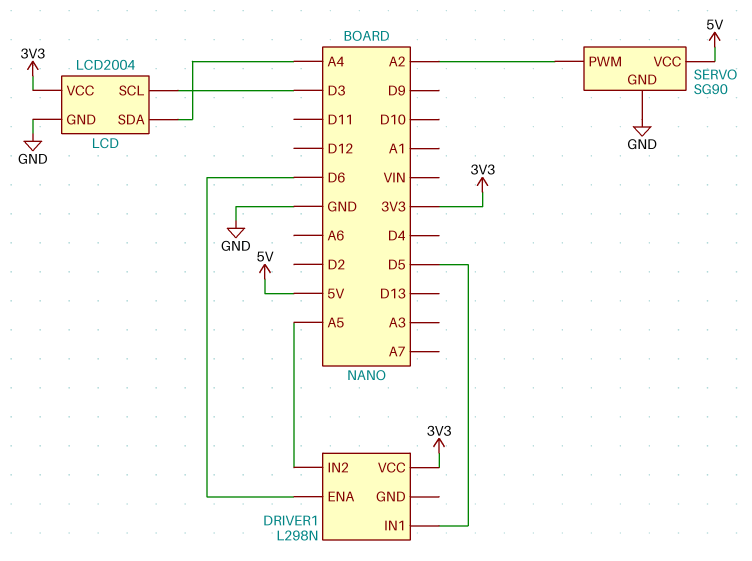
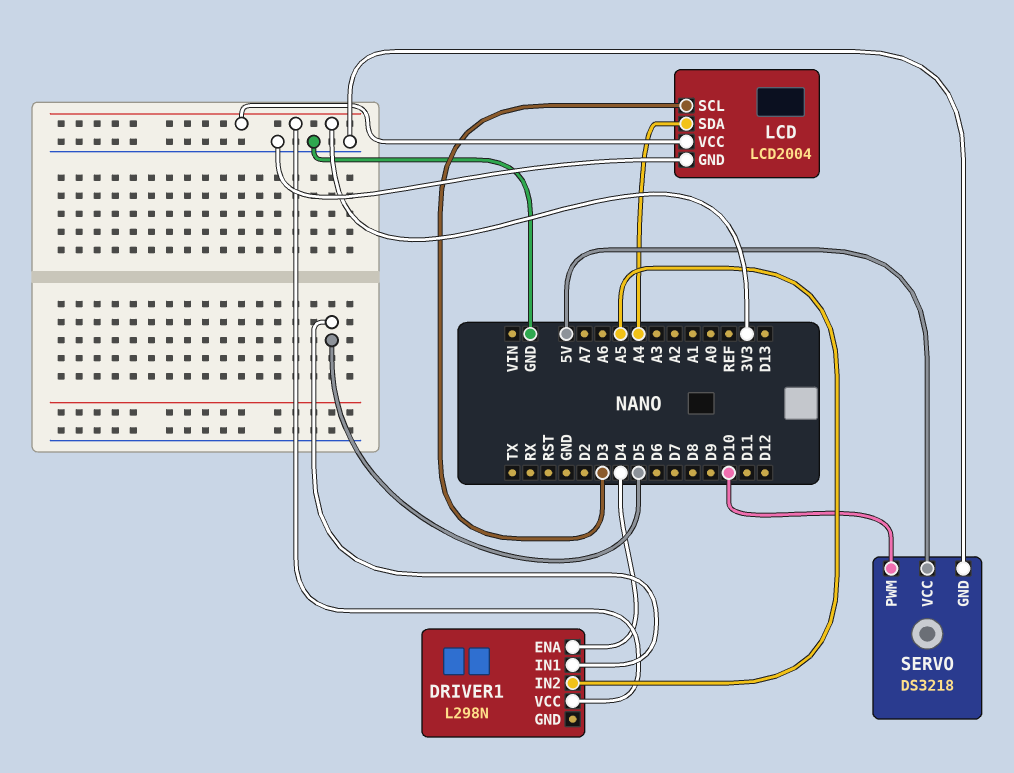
DRIVER1 pin ENA: D6 -> D4
SERVO: SG90 -> DS3218
SERVO pin PWM: A2 -> D10

